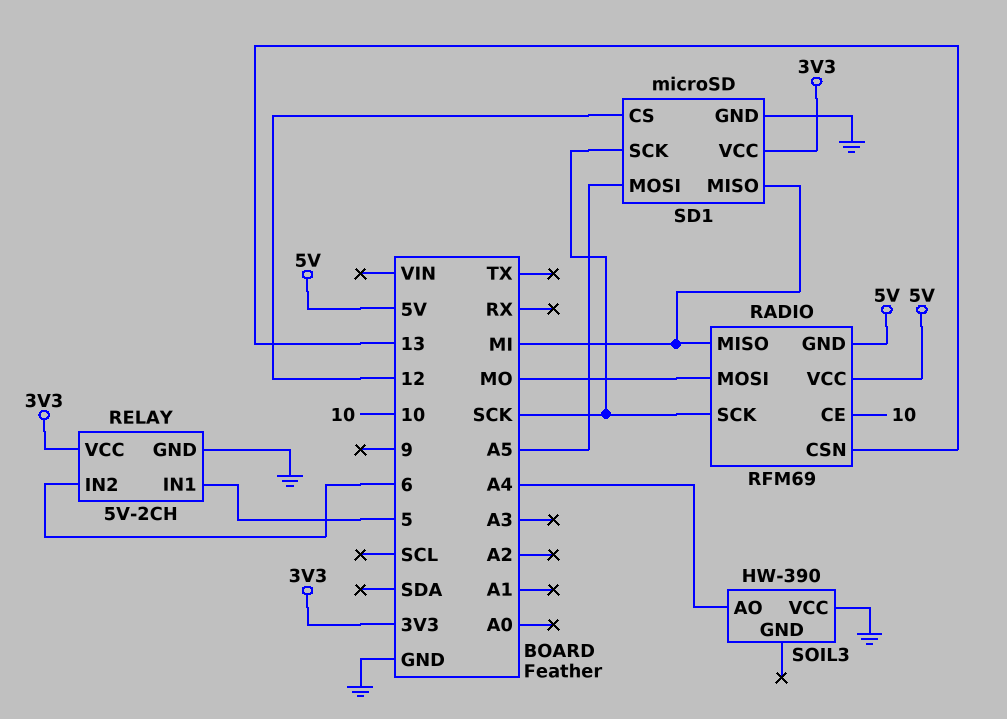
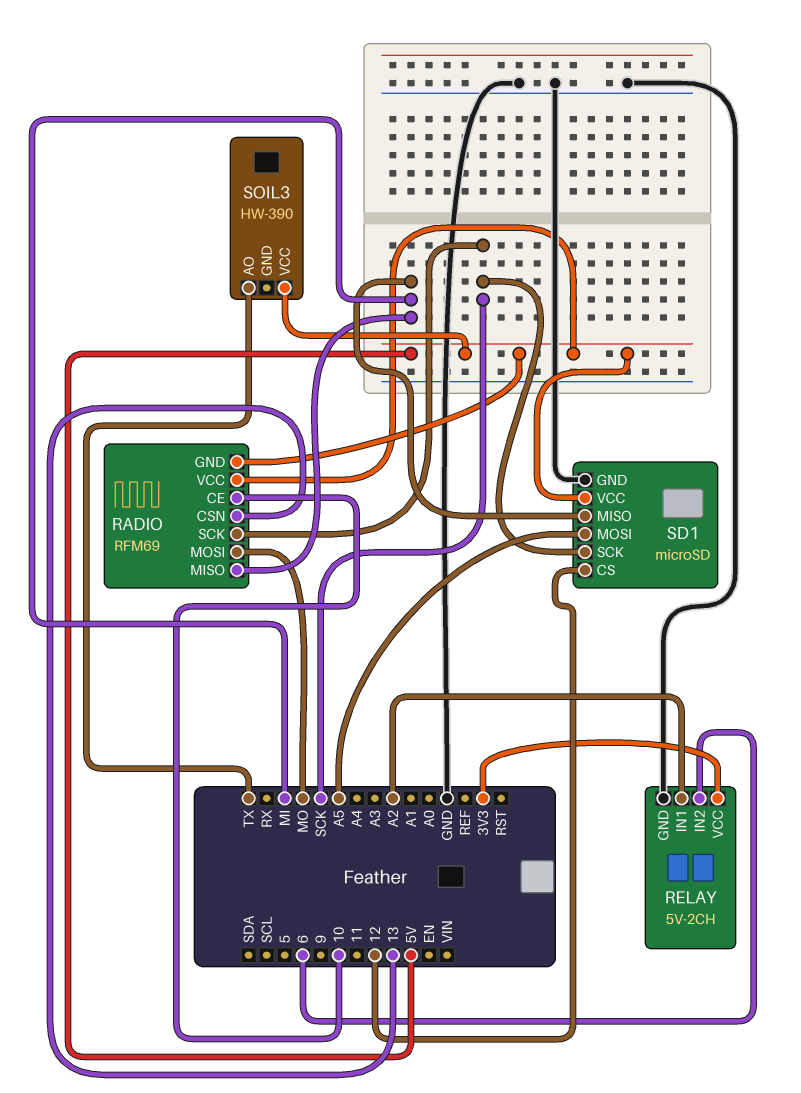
RELAY pin IN1: 5 -> A2
SD1 pin VCC: 3V3 -> 5V
SOIL3 pin AO: A4 -> TX
SOIL3 pin VCC: GND -> 5V

